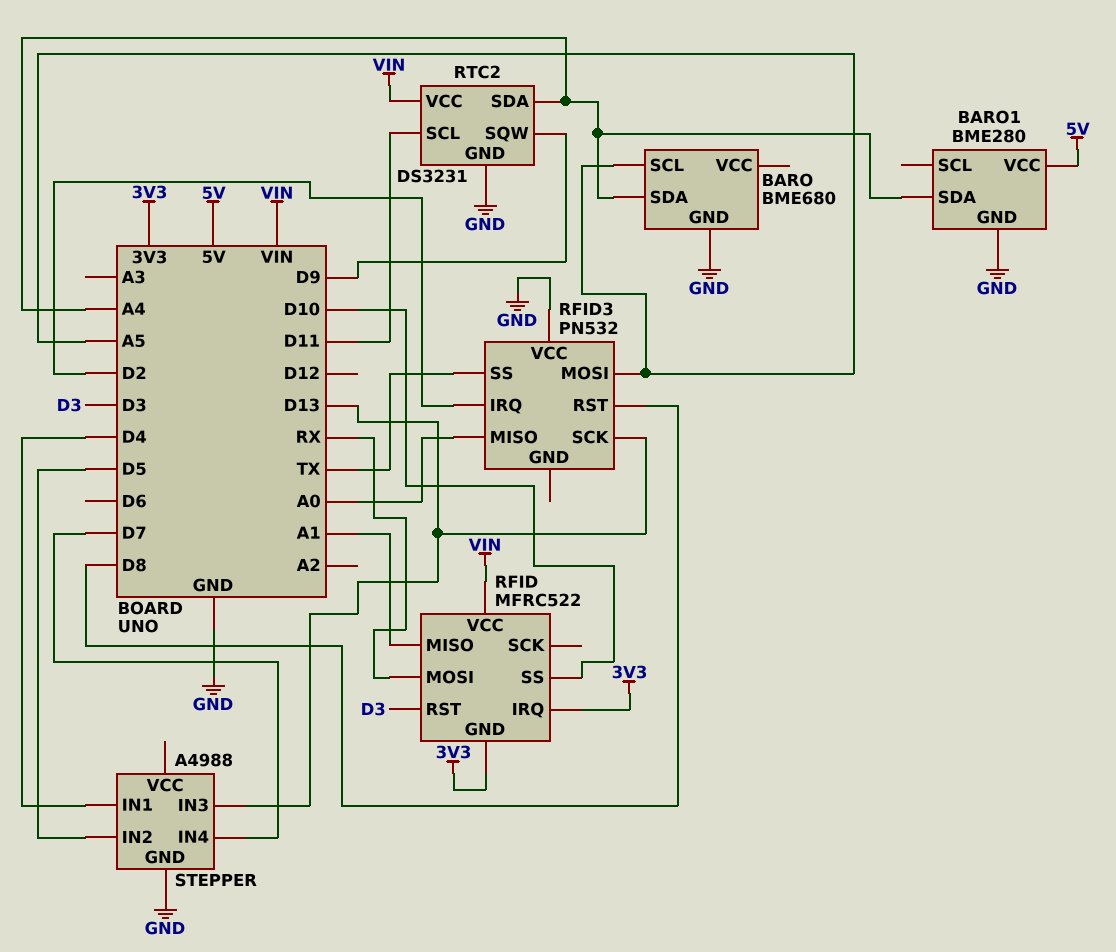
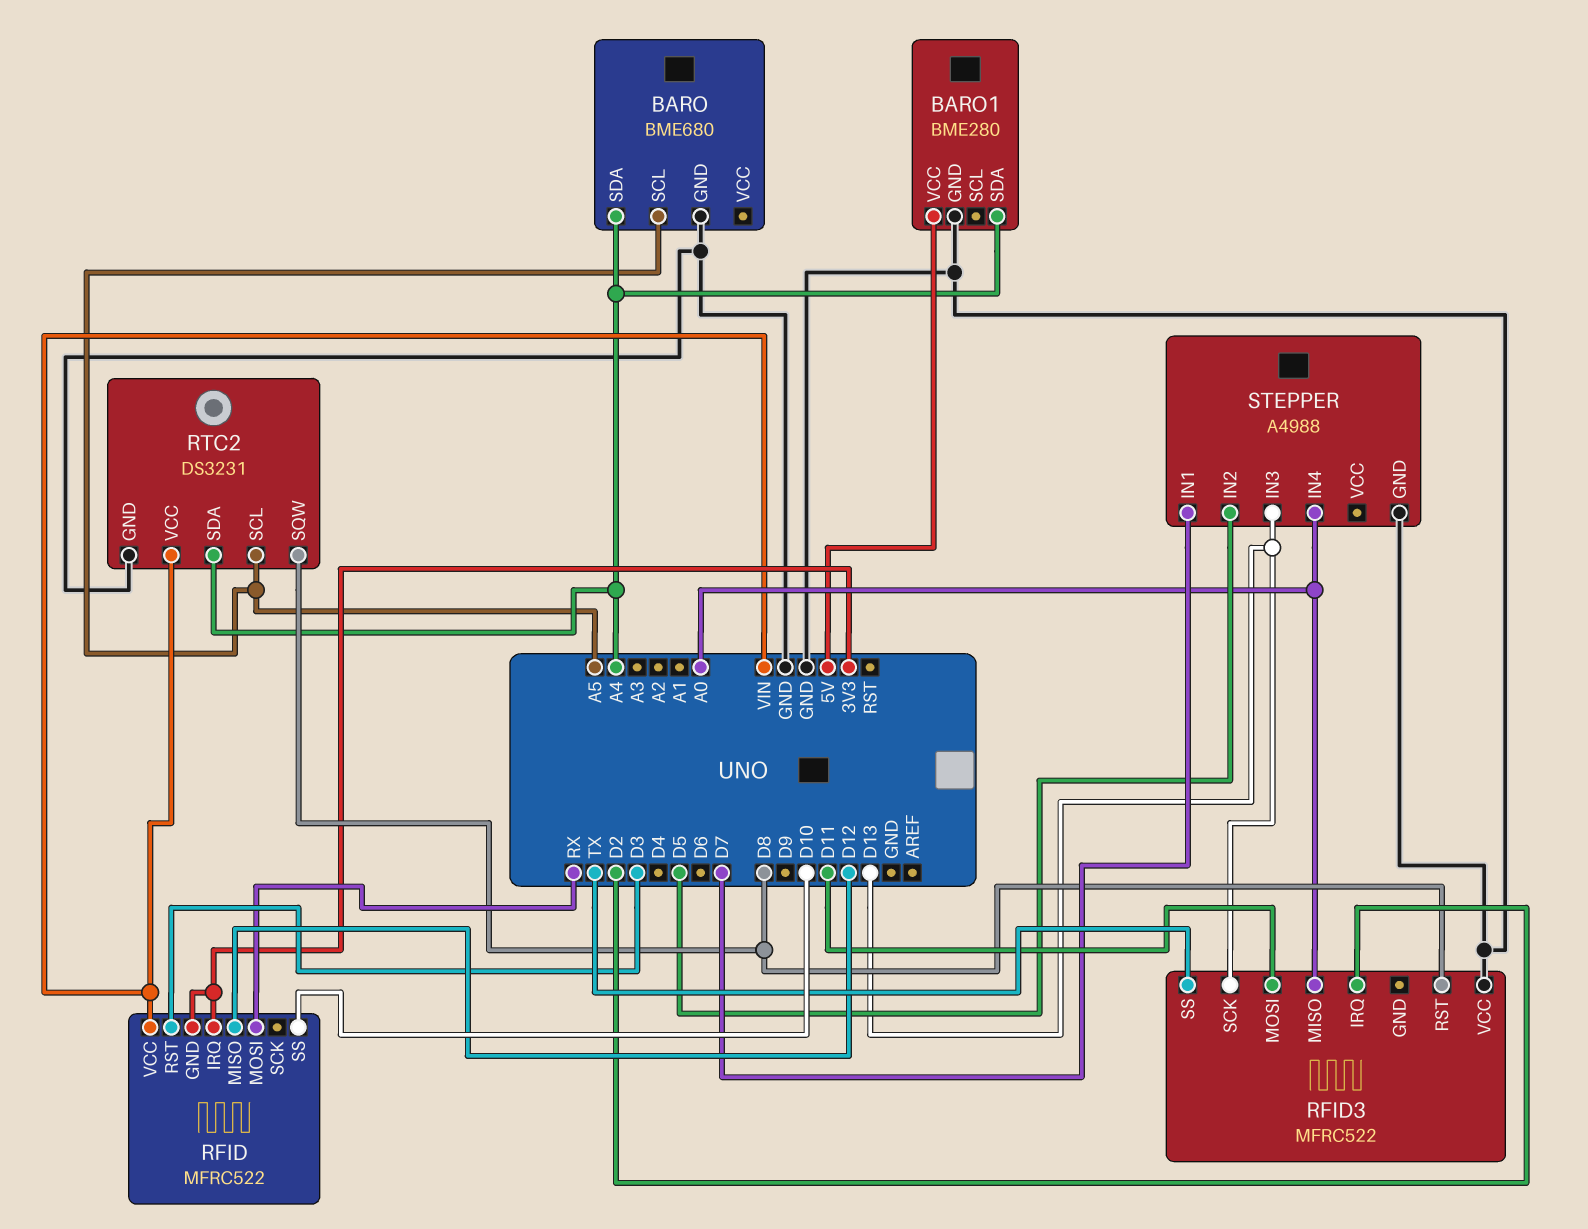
RFID pin MISO: A1 -> D12
RFID3: PN532 -> MFRC522
RFID3 pin MOSI: A5 -> D11
RTC2 pin SCL: D11 -> A5
RTC2 pin SQW: D9 -> D8
STEPPER pin IN1: D4 -> D7
STEPPER pin IN4: D7 -> A0

